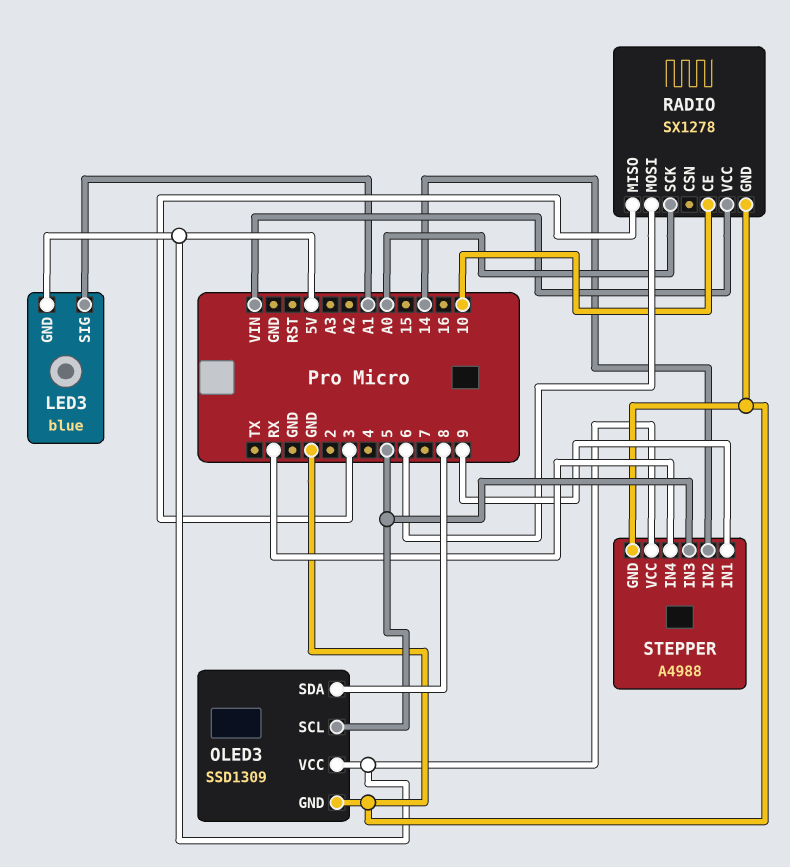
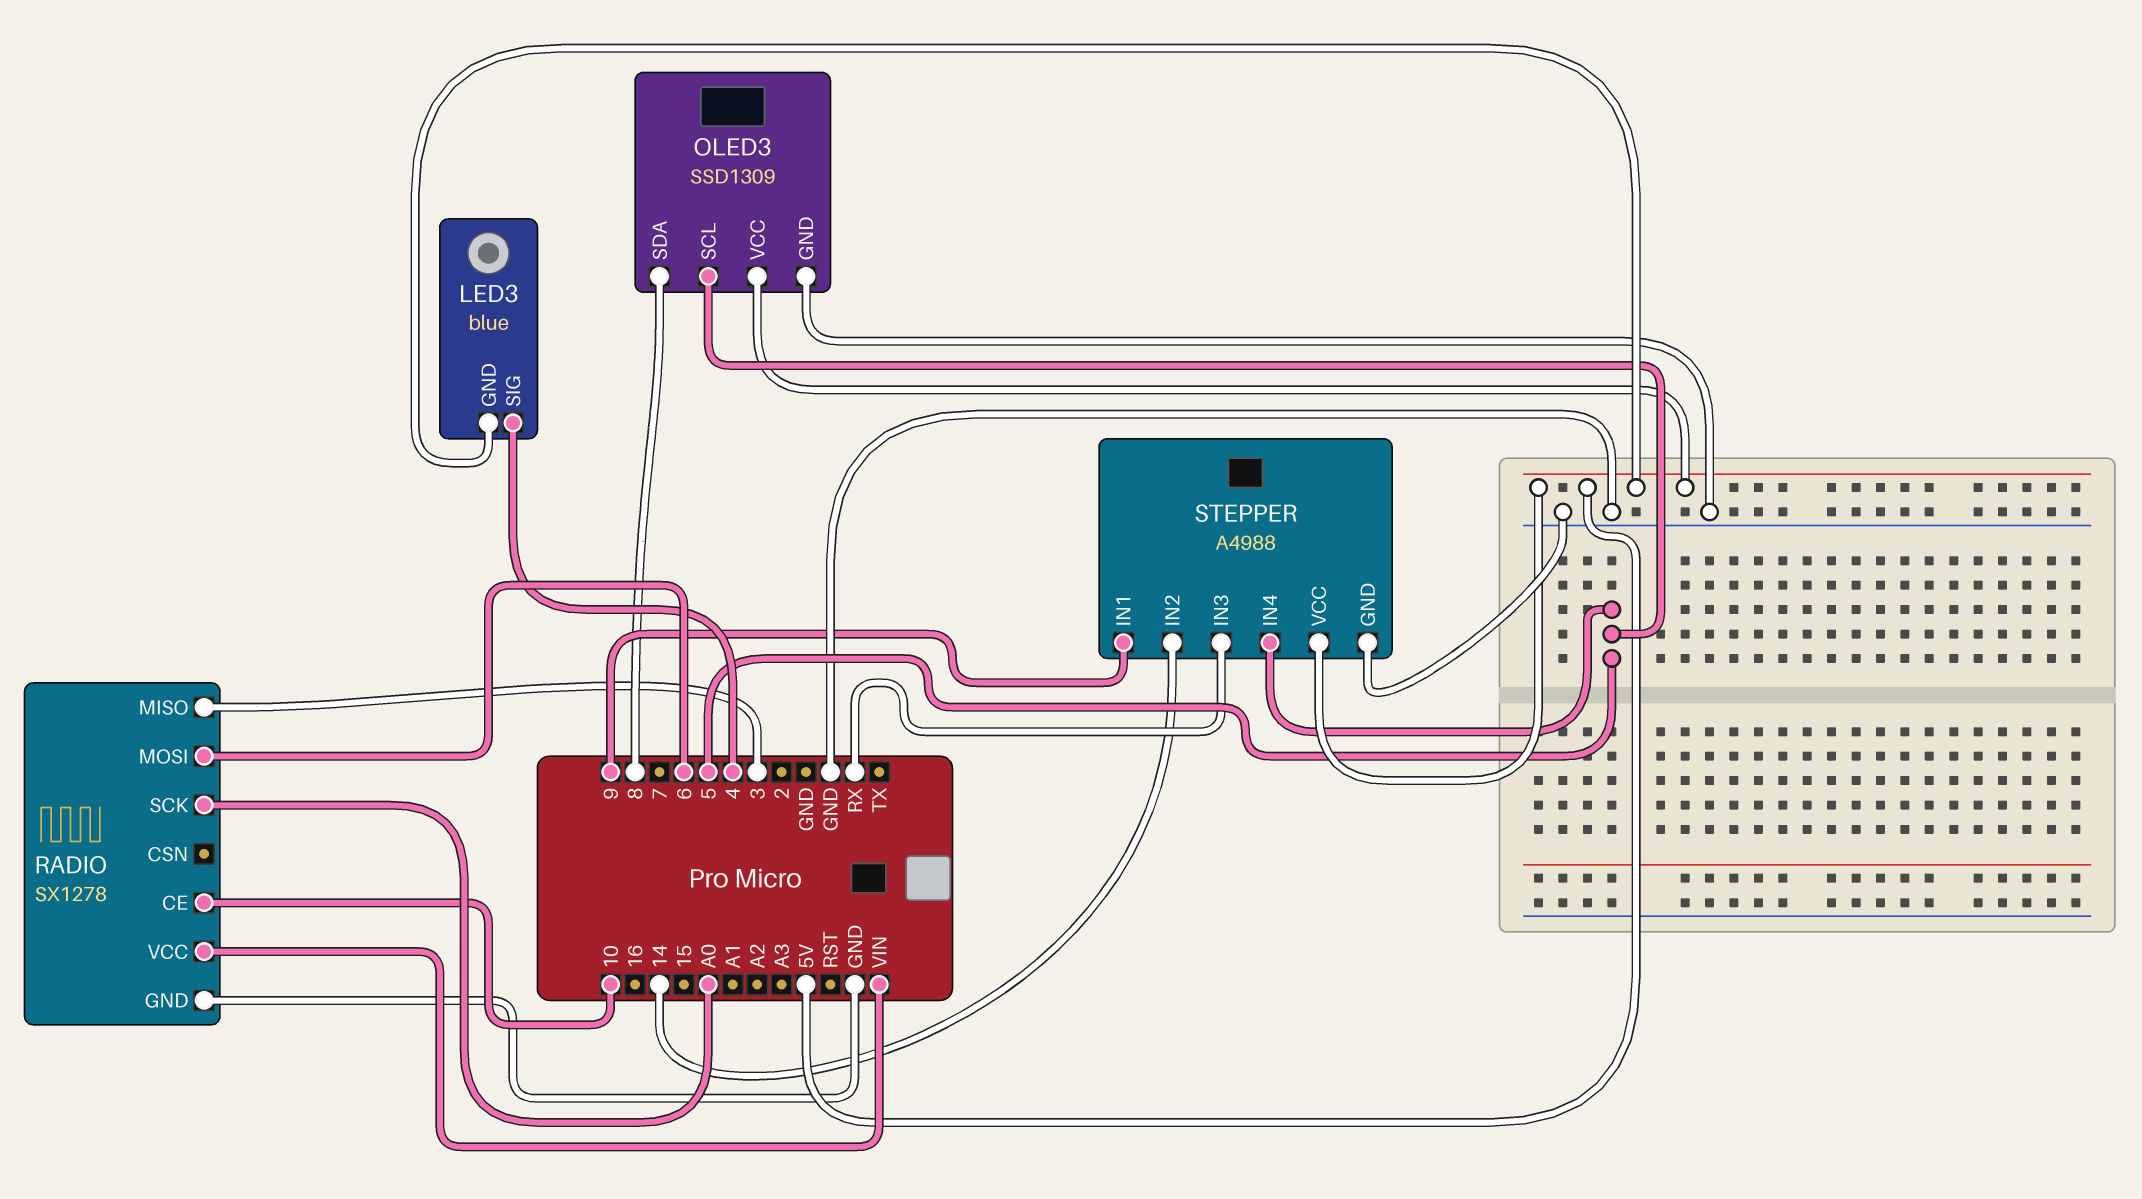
LED3 pin SIG: A1 -> 4
STEPPER pin IN3: 5 -> RX
STEPPER pin IN4: RX -> 5

